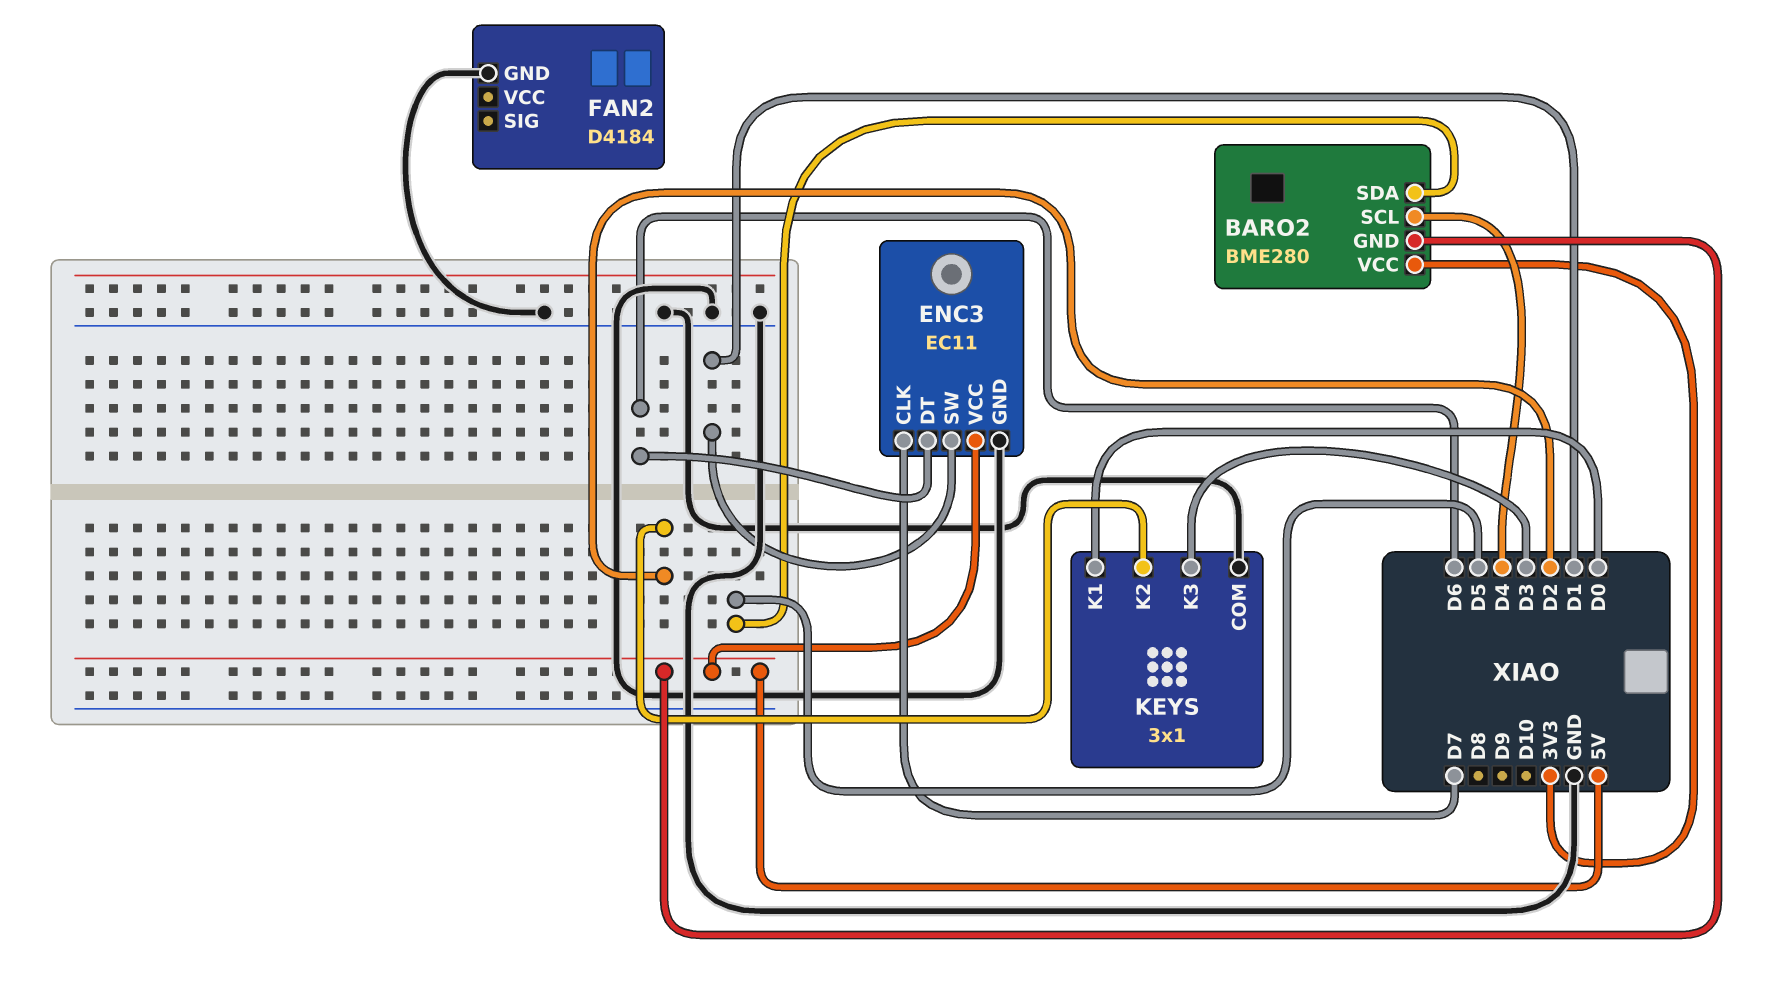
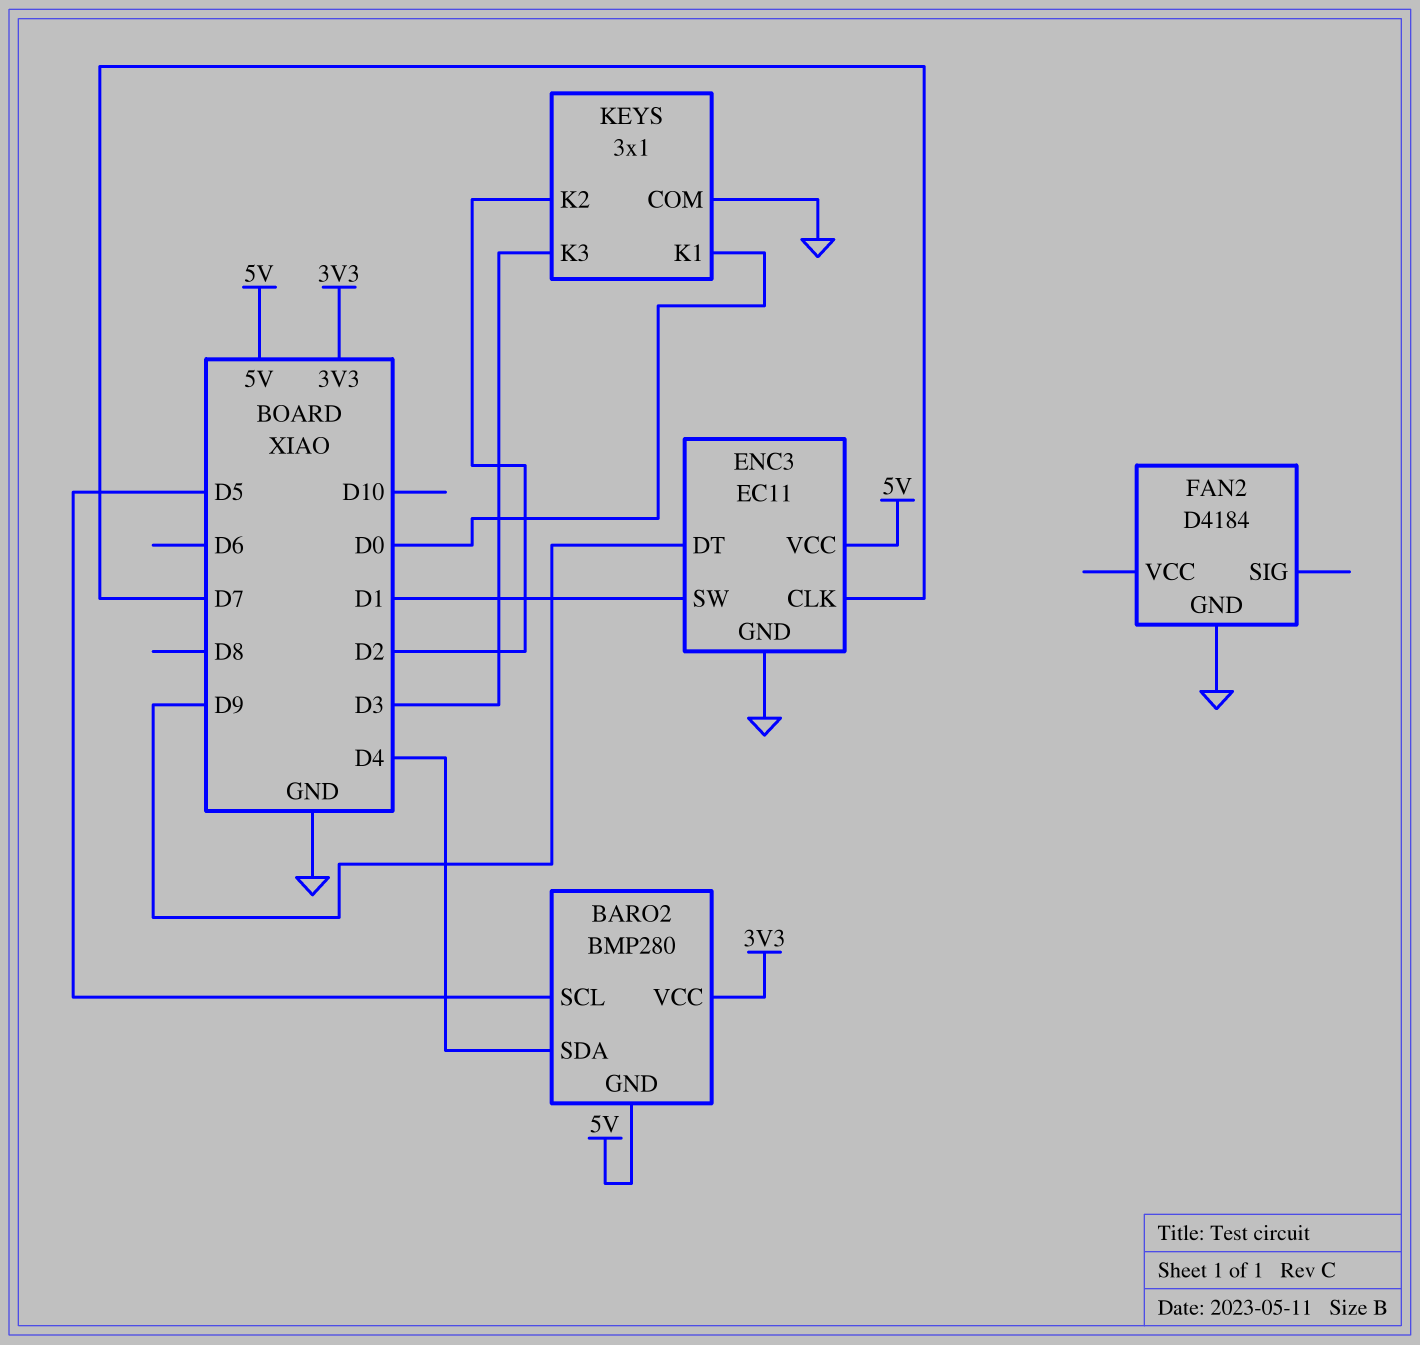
BARO2: BME280 -> BMP280
BARO2 pin SCL: D4 -> D5
BARO2 pin SDA: D5 -> D4
ENC3 pin DT: D6 -> D9

